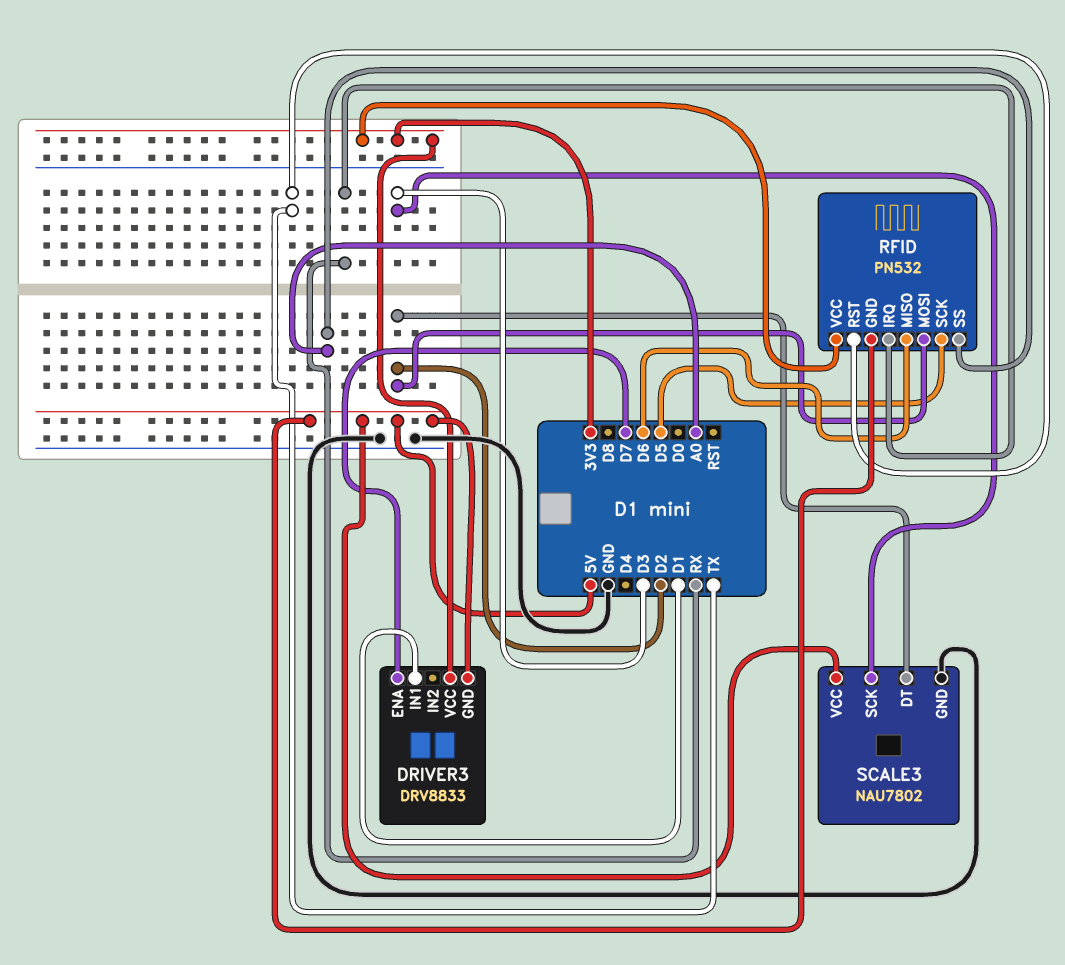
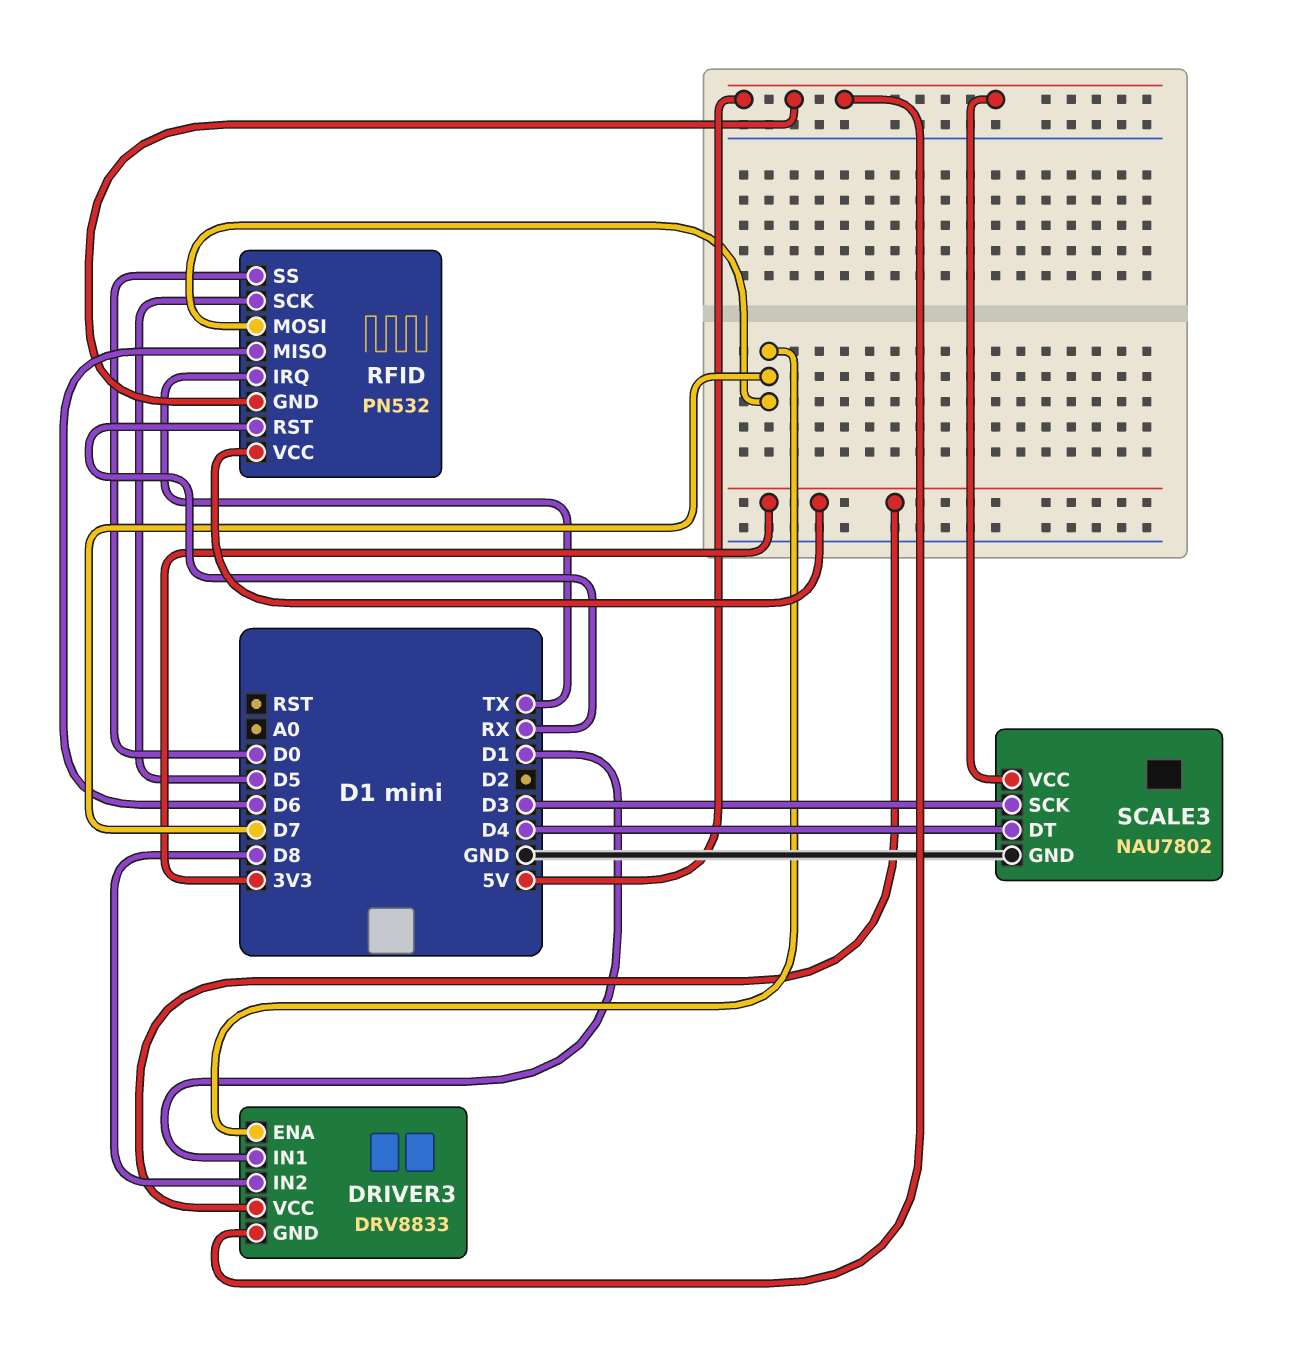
DRIVER3 pin IN2: none -> D8
RFID pin IRQ: RX -> TX
RFID pin MOSI: D2 -> D7
RFID pin RST: TX -> RX
RFID pin SS: A0 -> D0
SCALE3 pin DT: D2 -> D4

